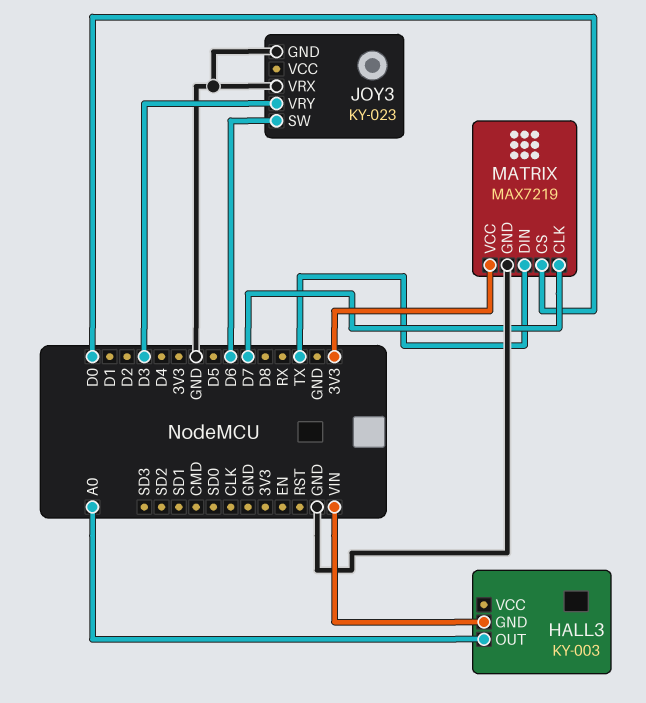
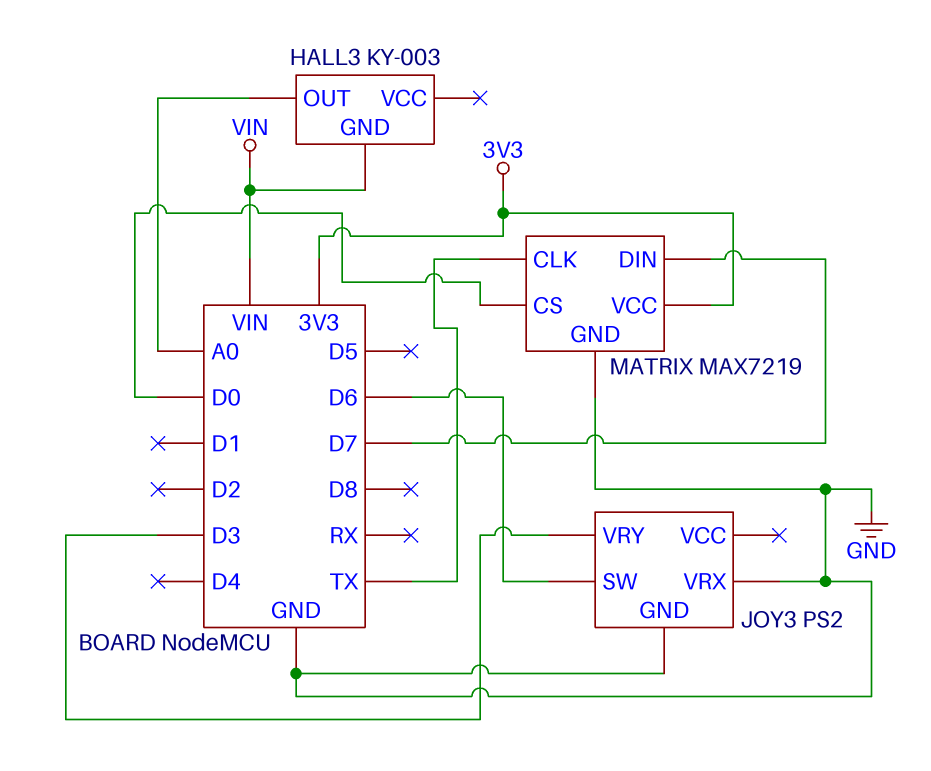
JOY3: KY-023 -> PS2
MATRIX pin CLK: D7 -> TX
MATRIX pin DIN: TX -> D7

